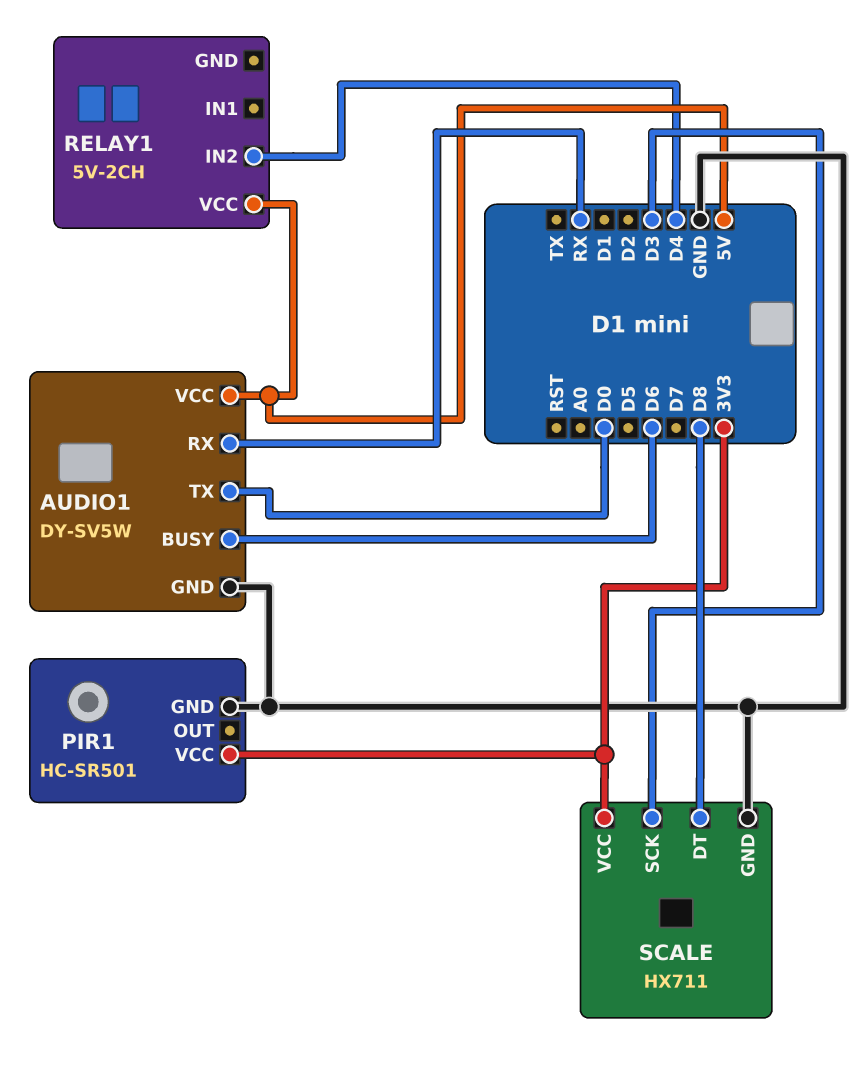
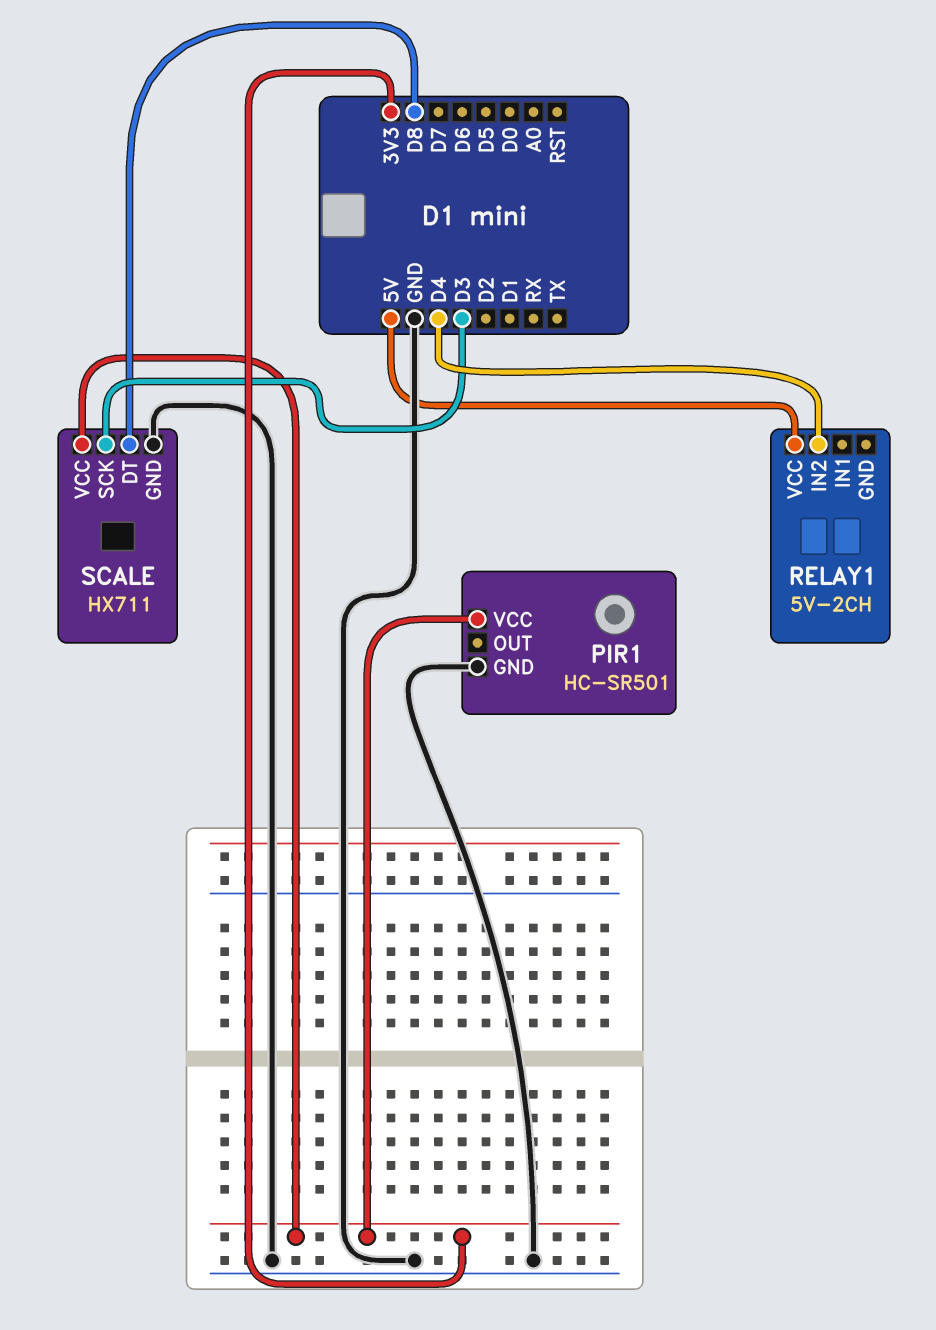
AUDIO1: DY-SV5W -> none
AUDIO1 pin BUSY: D6 -> none
AUDIO1 pin GND: GND -> none
AUDIO1 pin RX: RX -> none
AUDIO1 pin TX: D0 -> none
AUDIO1 pin VCC: 5V -> none

